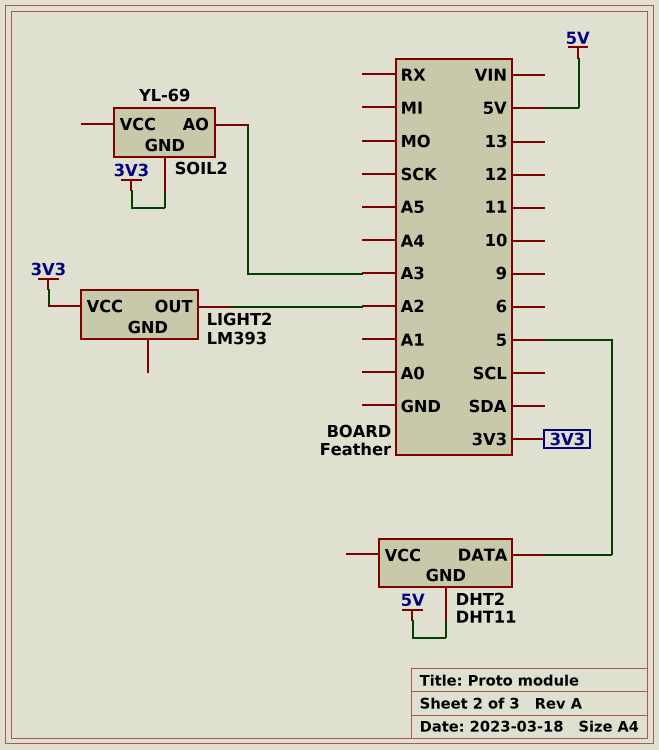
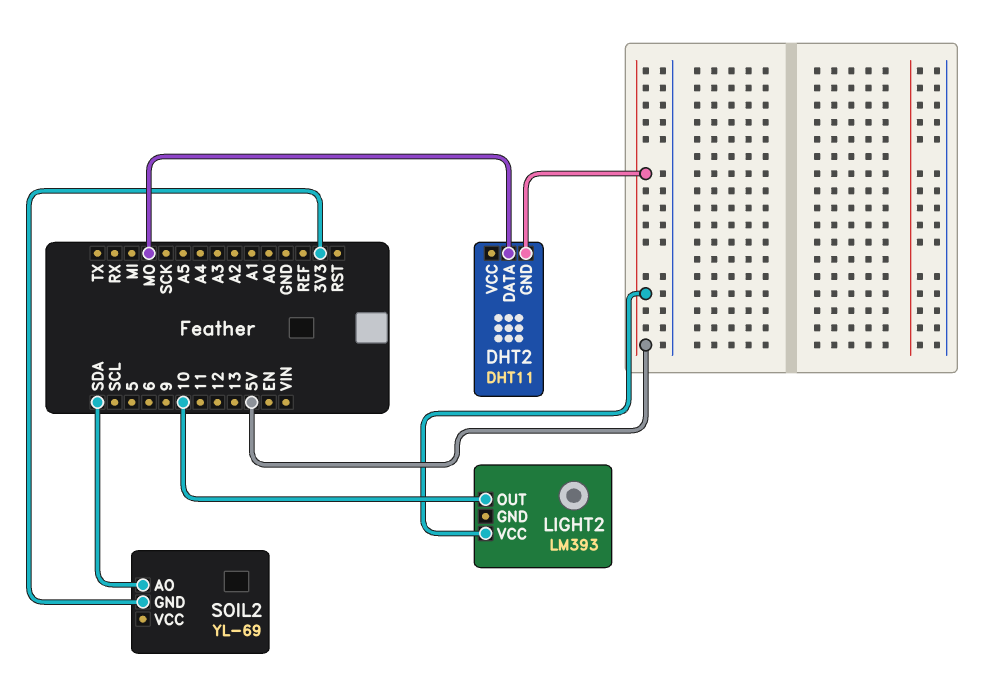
DHT2 pin DATA: 5 -> MO
LIGHT2 pin OUT: A2 -> 10
LIGHT2 pin VCC: 3V3 -> 5V
SOIL2 pin AO: A3 -> SDA

